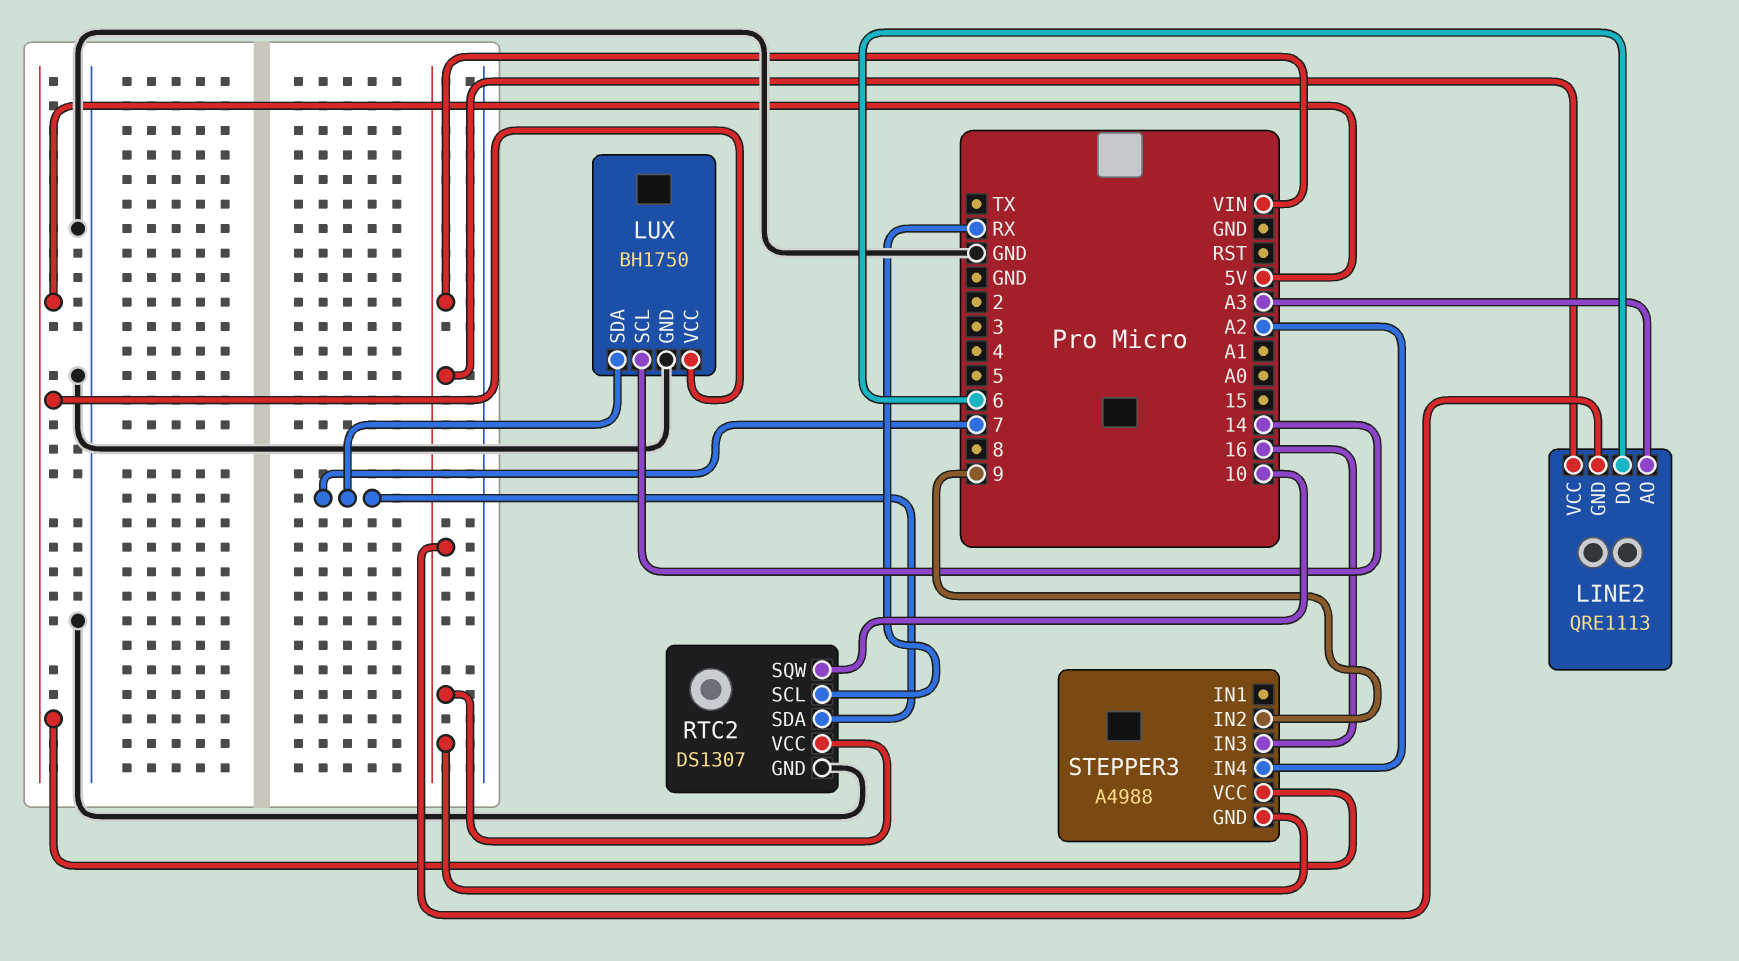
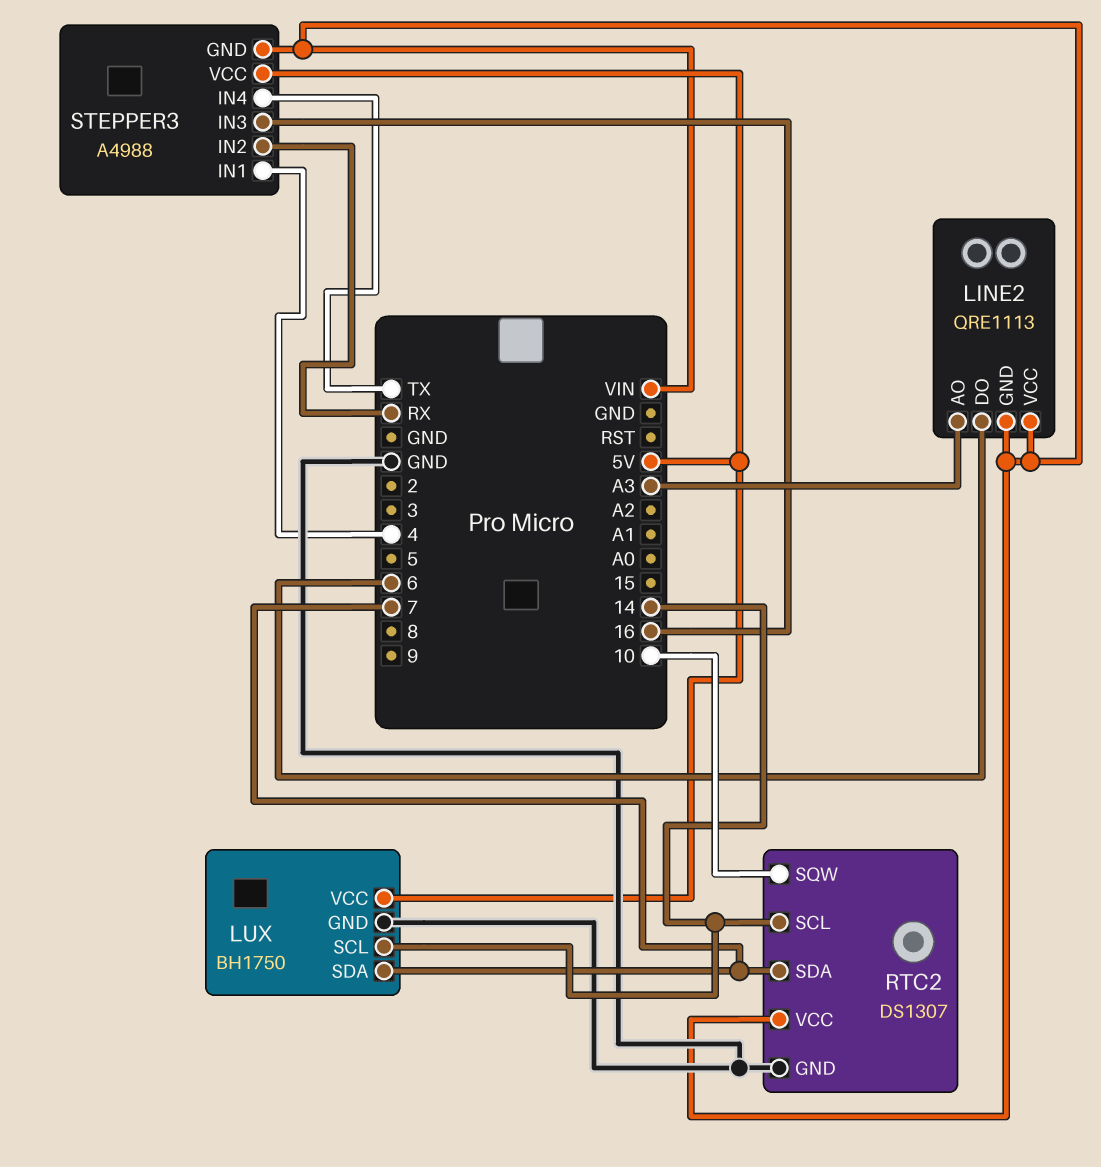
RTC2 pin SCL: RX -> 14
STEPPER3 pin IN1: none -> 4
STEPPER3 pin IN2: 9 -> RX
STEPPER3 pin IN4: A2 -> TX

